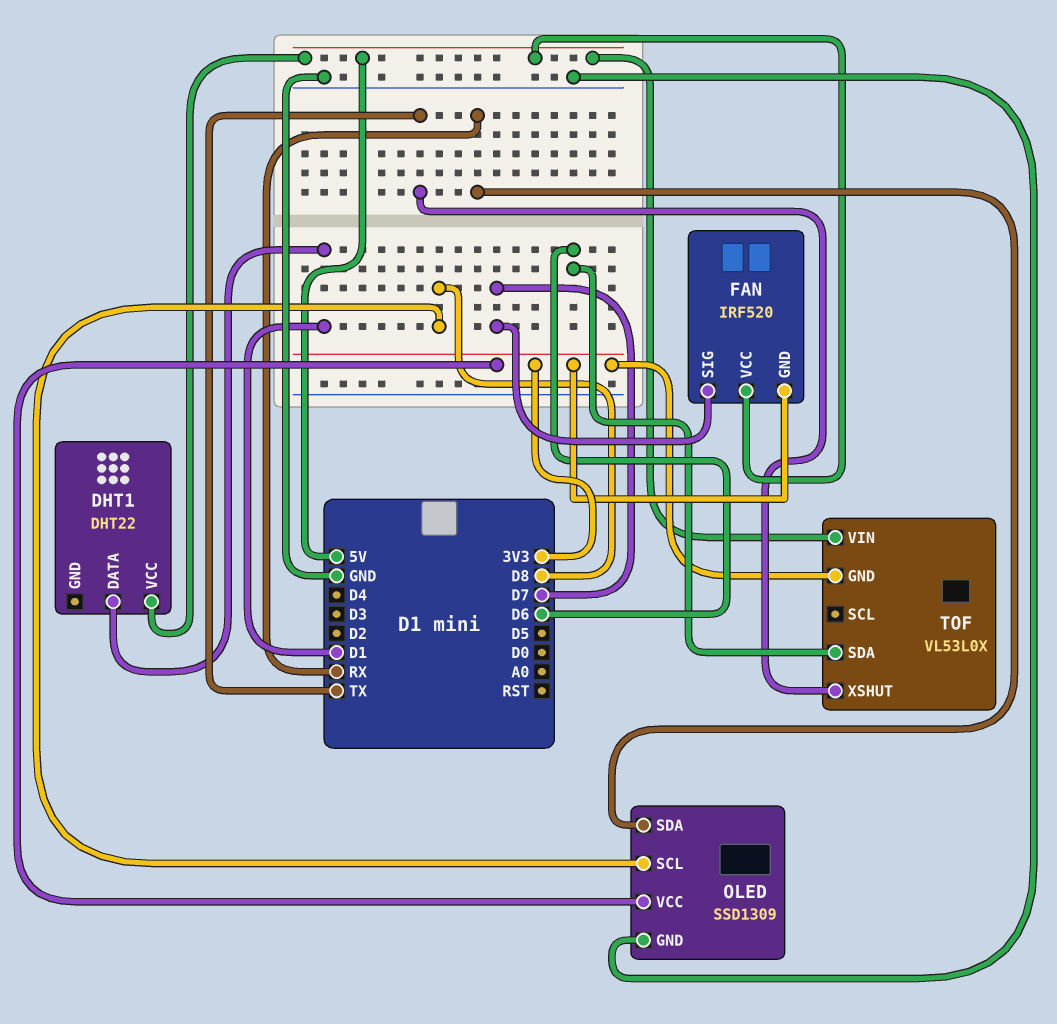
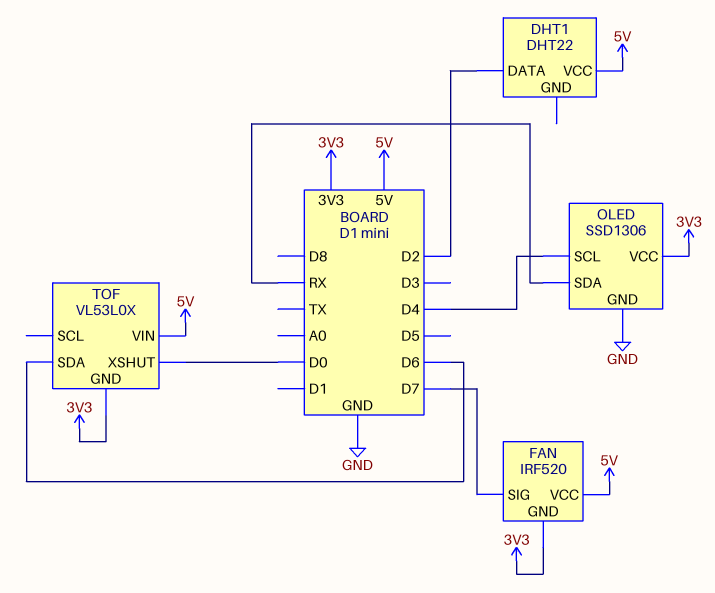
DHT1 pin DATA: D1 -> D2
OLED: SSD1309 -> SSD1306
OLED pin SCL: D8 -> D4
TOF pin XSHUT: TX -> D0

